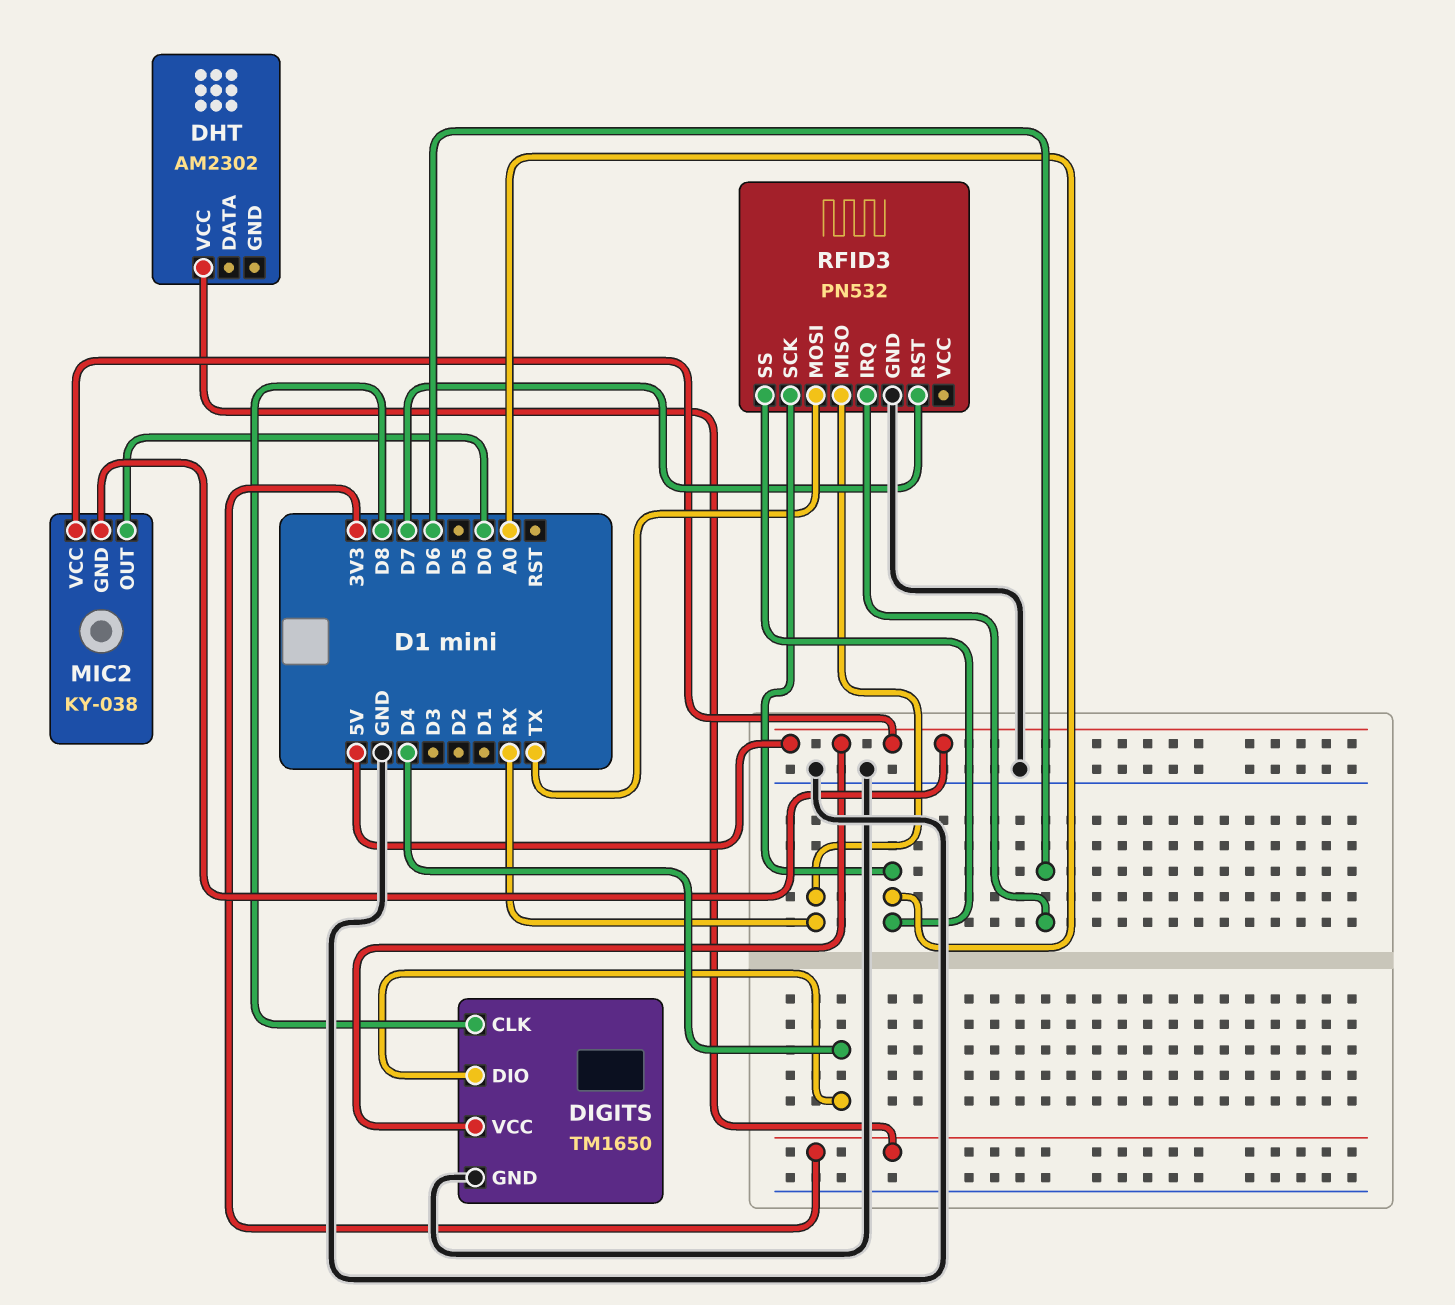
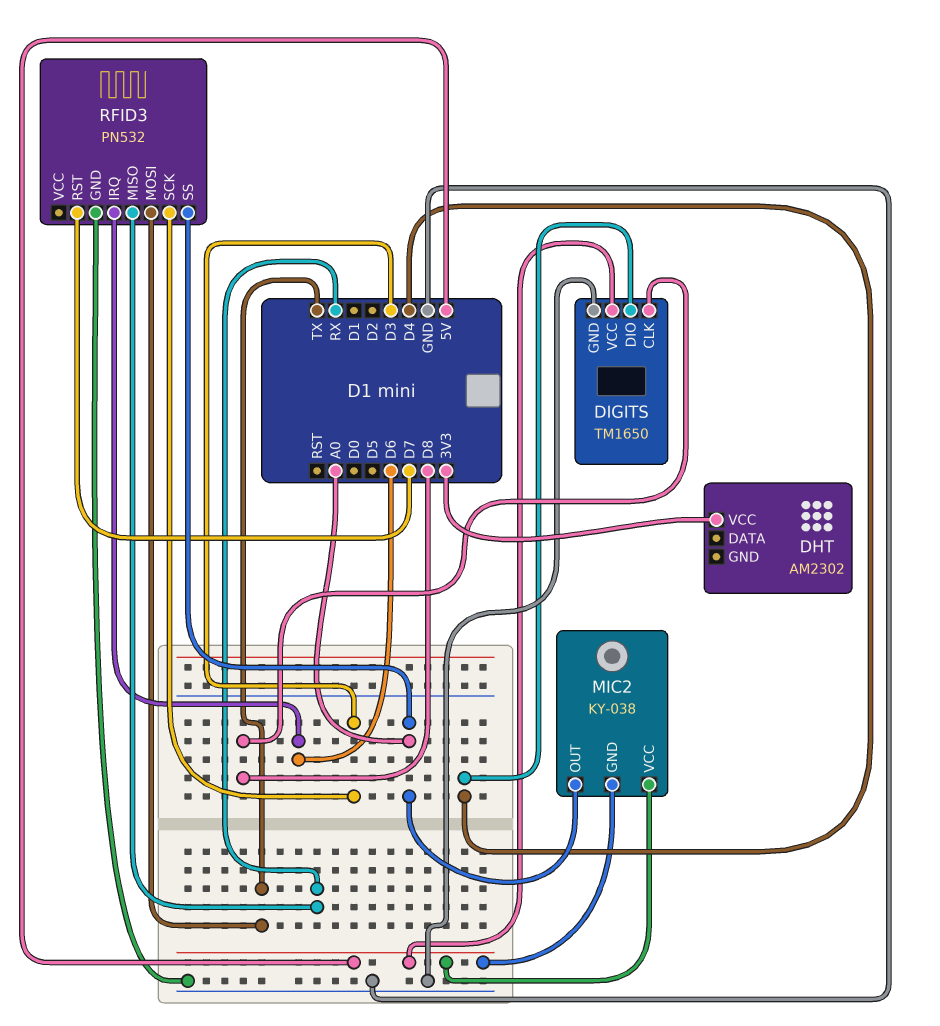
MIC2 pin OUT: D0 -> A0
RFID3 pin SCK: A0 -> D3

